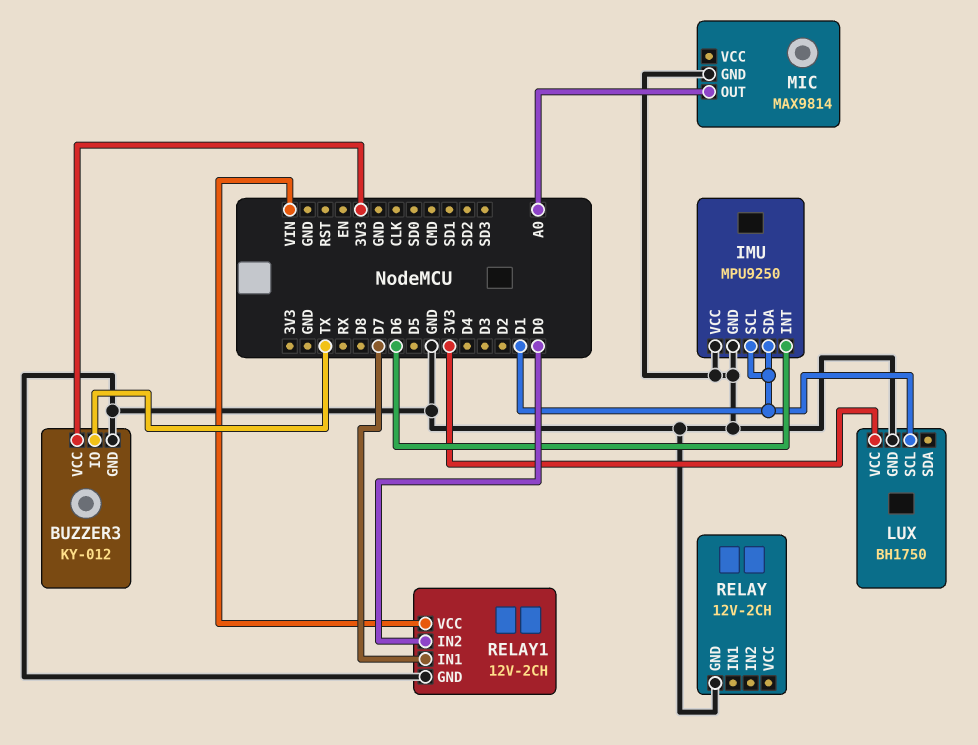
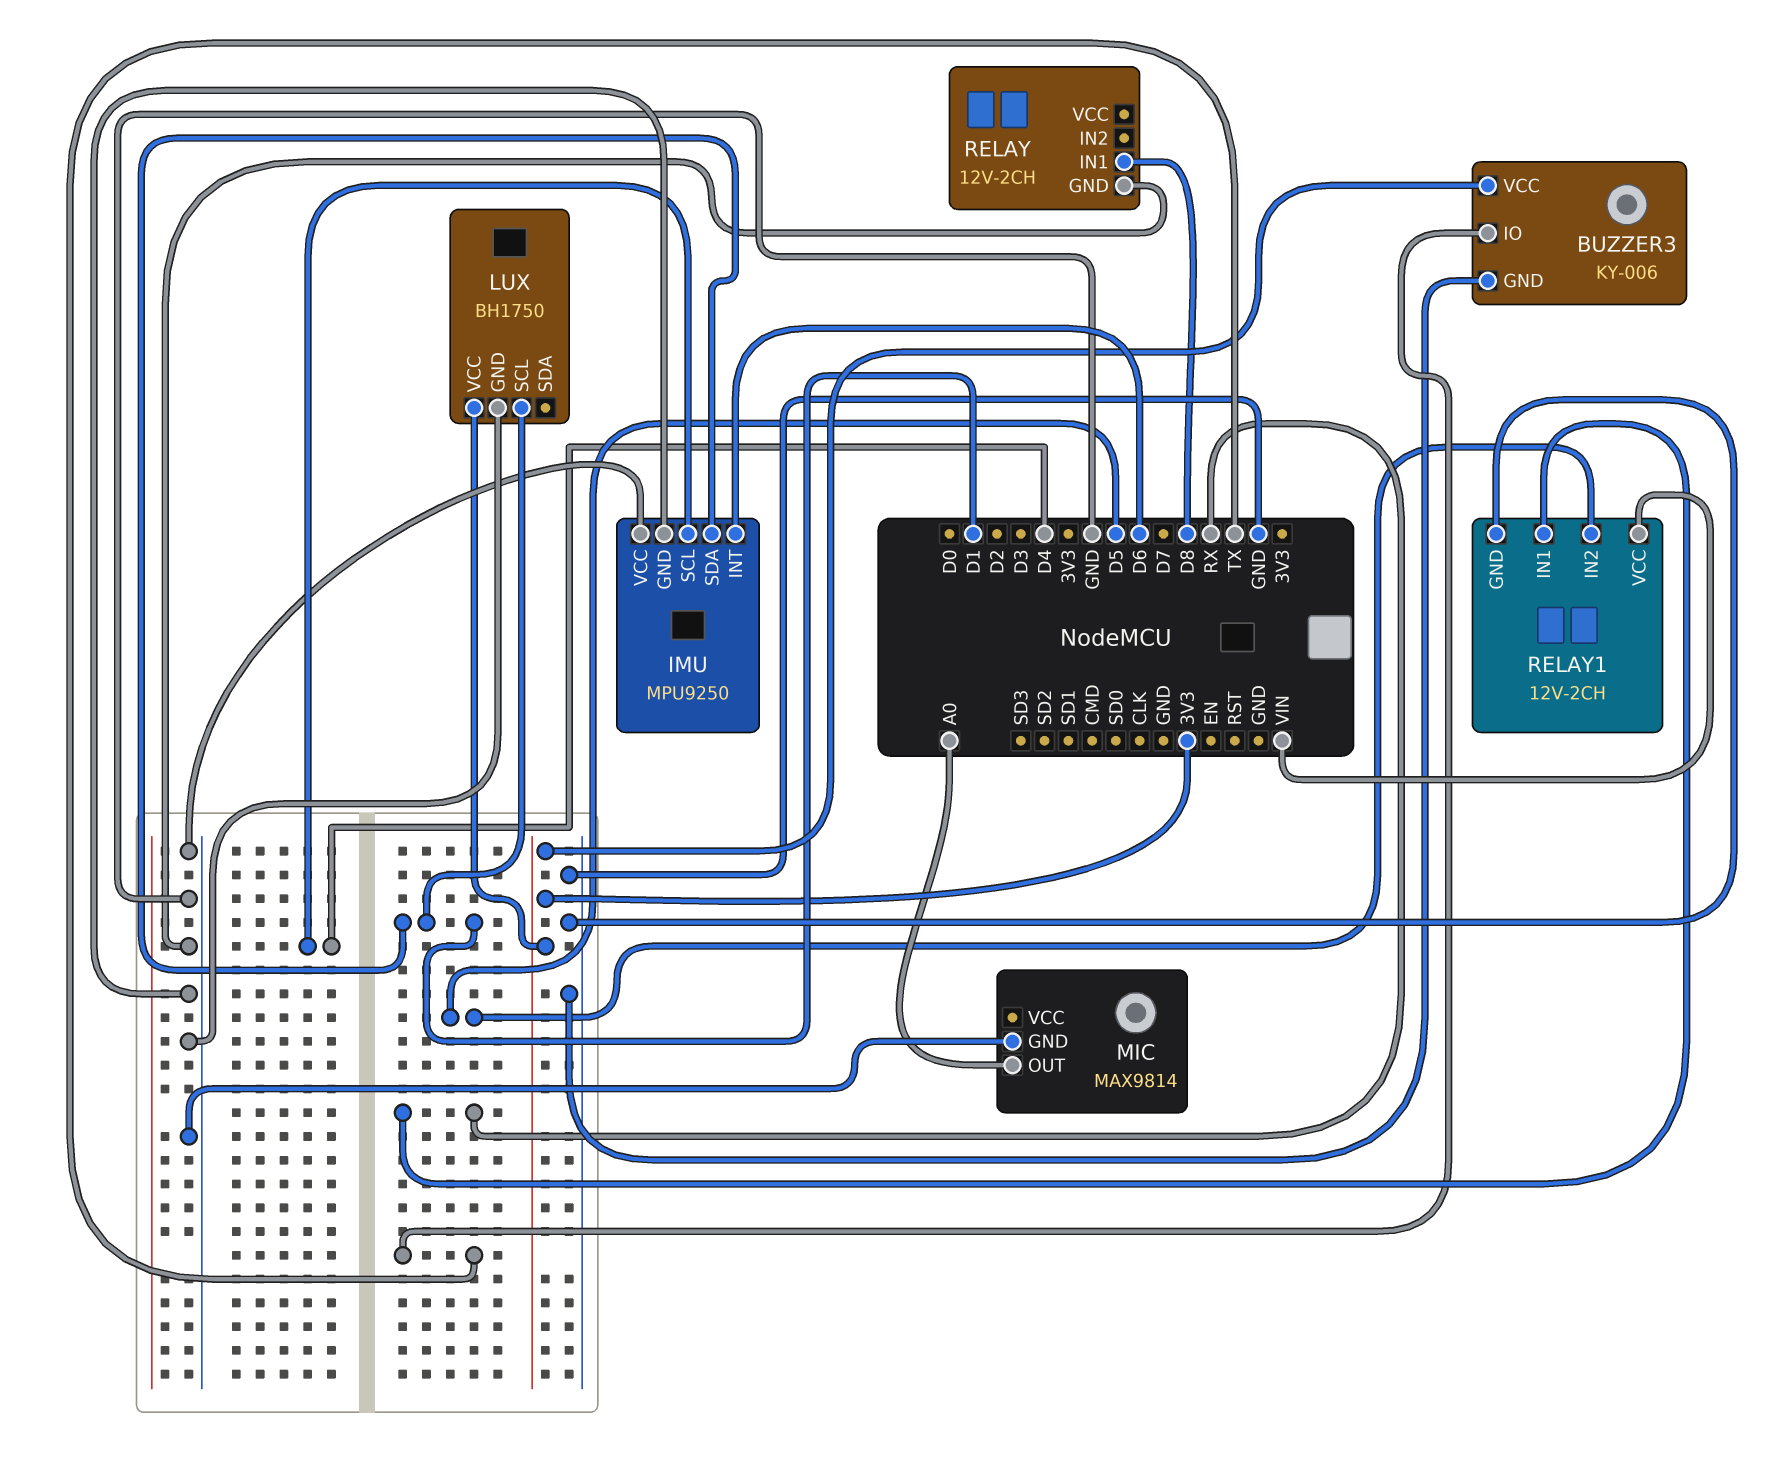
BUZZER3: KY-012 -> KY-006
IMU pin SCL: D1 -> D4
RELAY pin IN1: none -> D8
RELAY1 pin IN1: D7 -> RX
RELAY1 pin IN2: D0 -> D5

